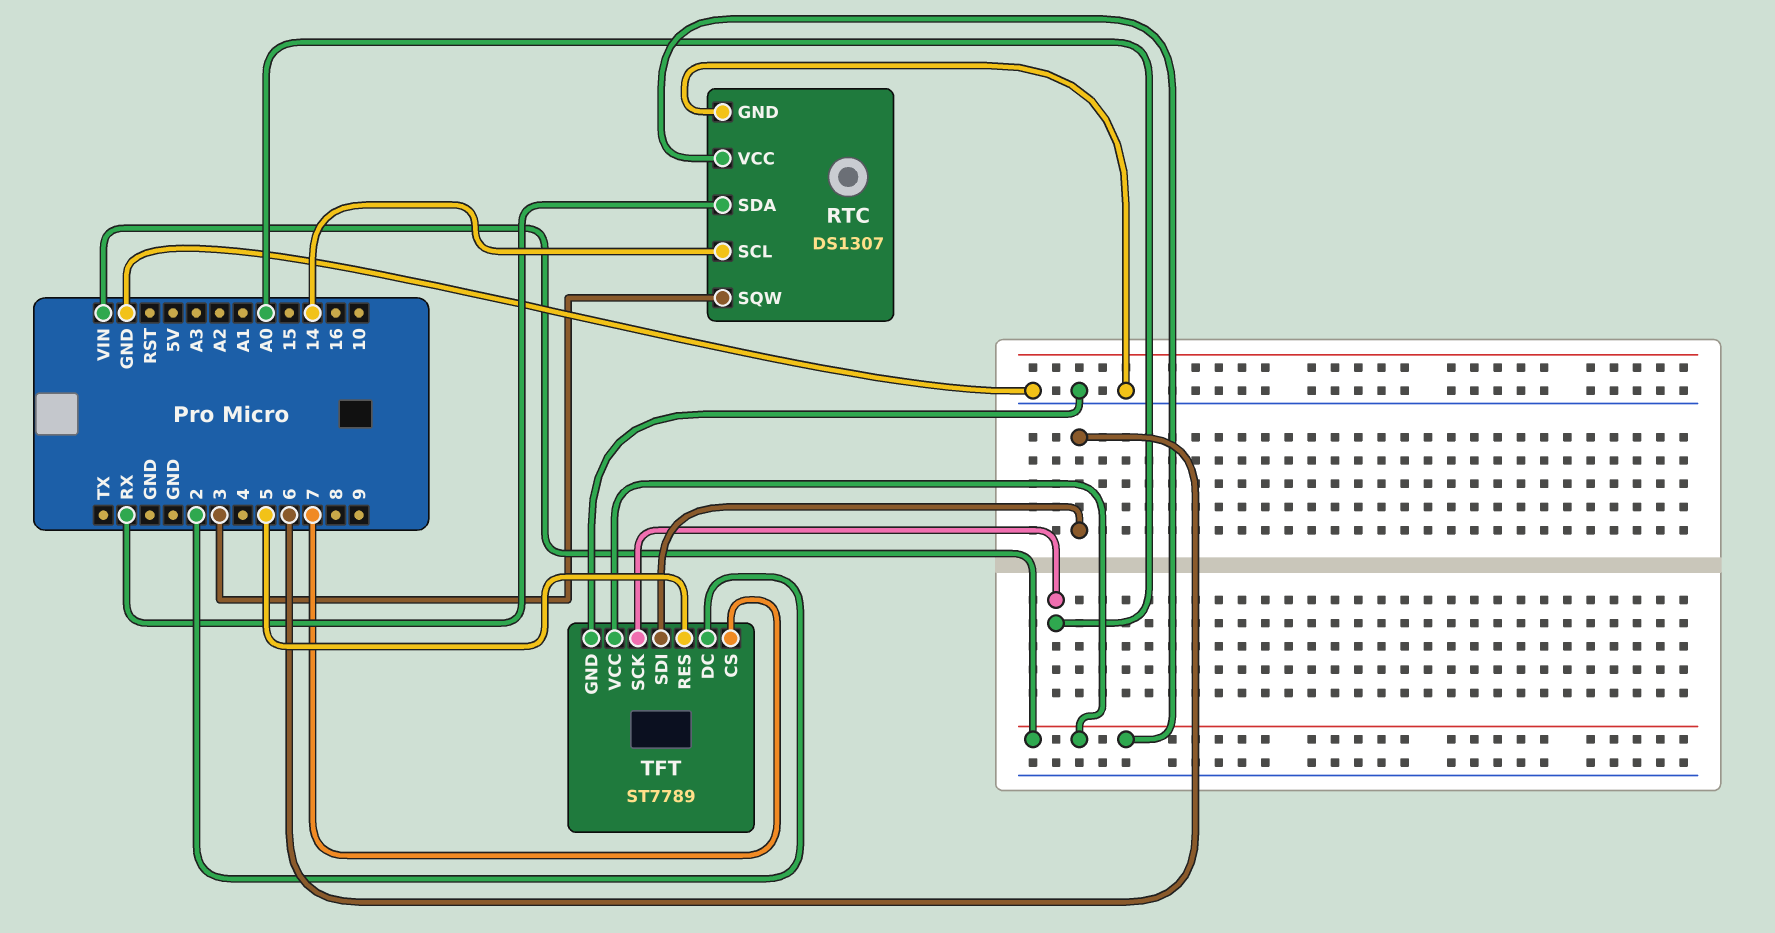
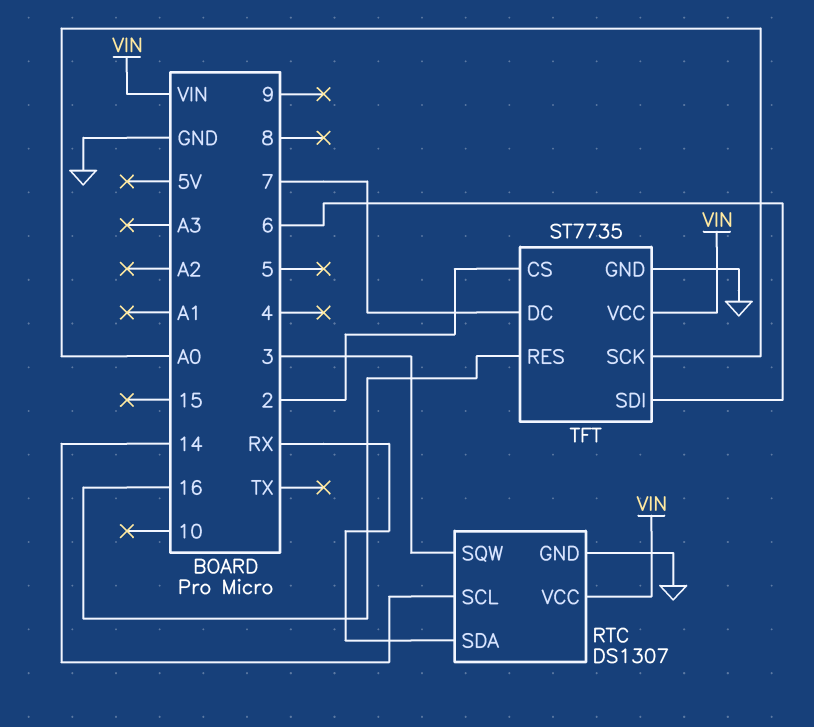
TFT: ST7789 -> ST7735
TFT pin CS: 7 -> 2
TFT pin DC: 2 -> 7
TFT pin RES: 5 -> 16

